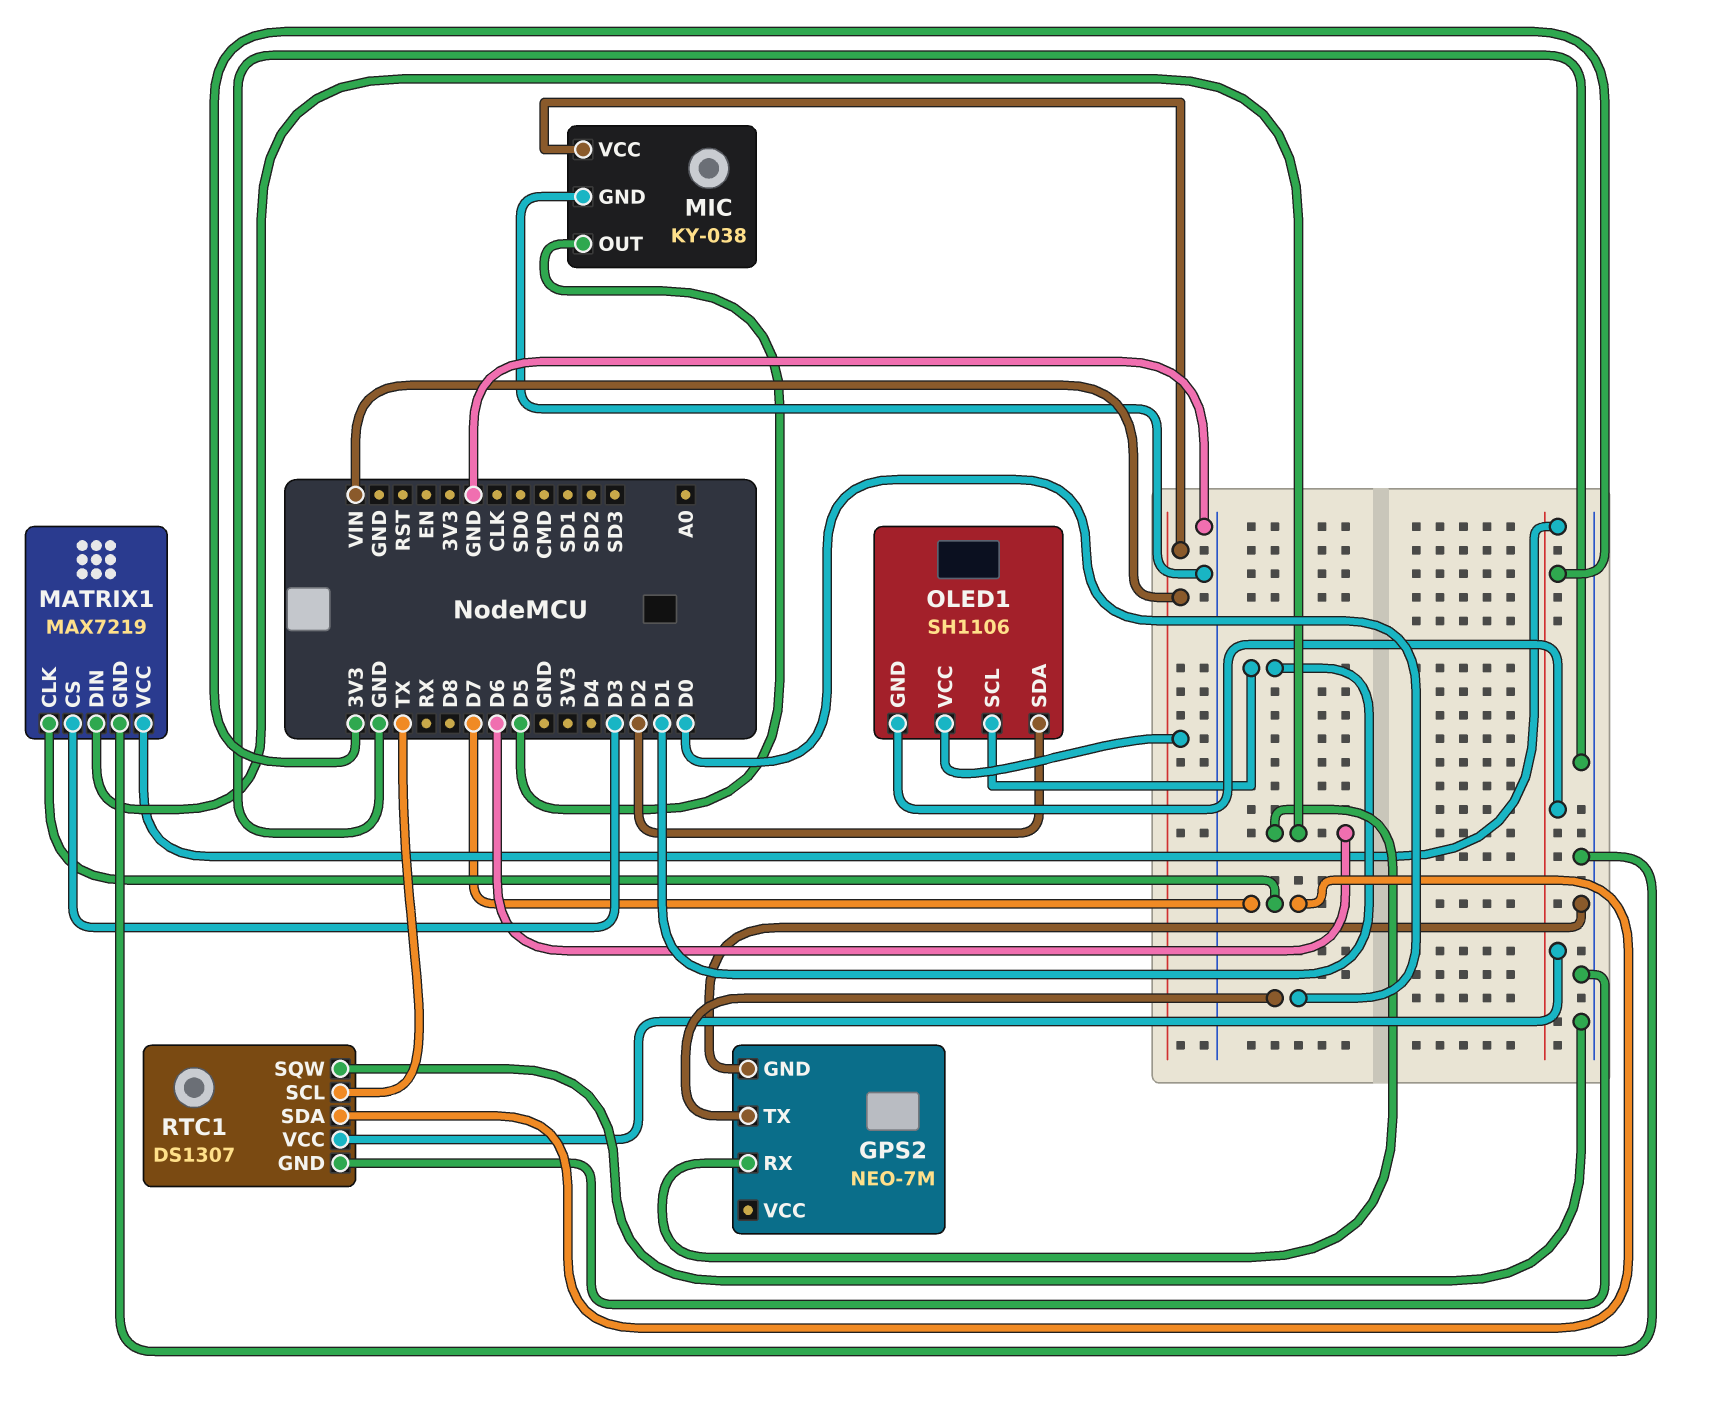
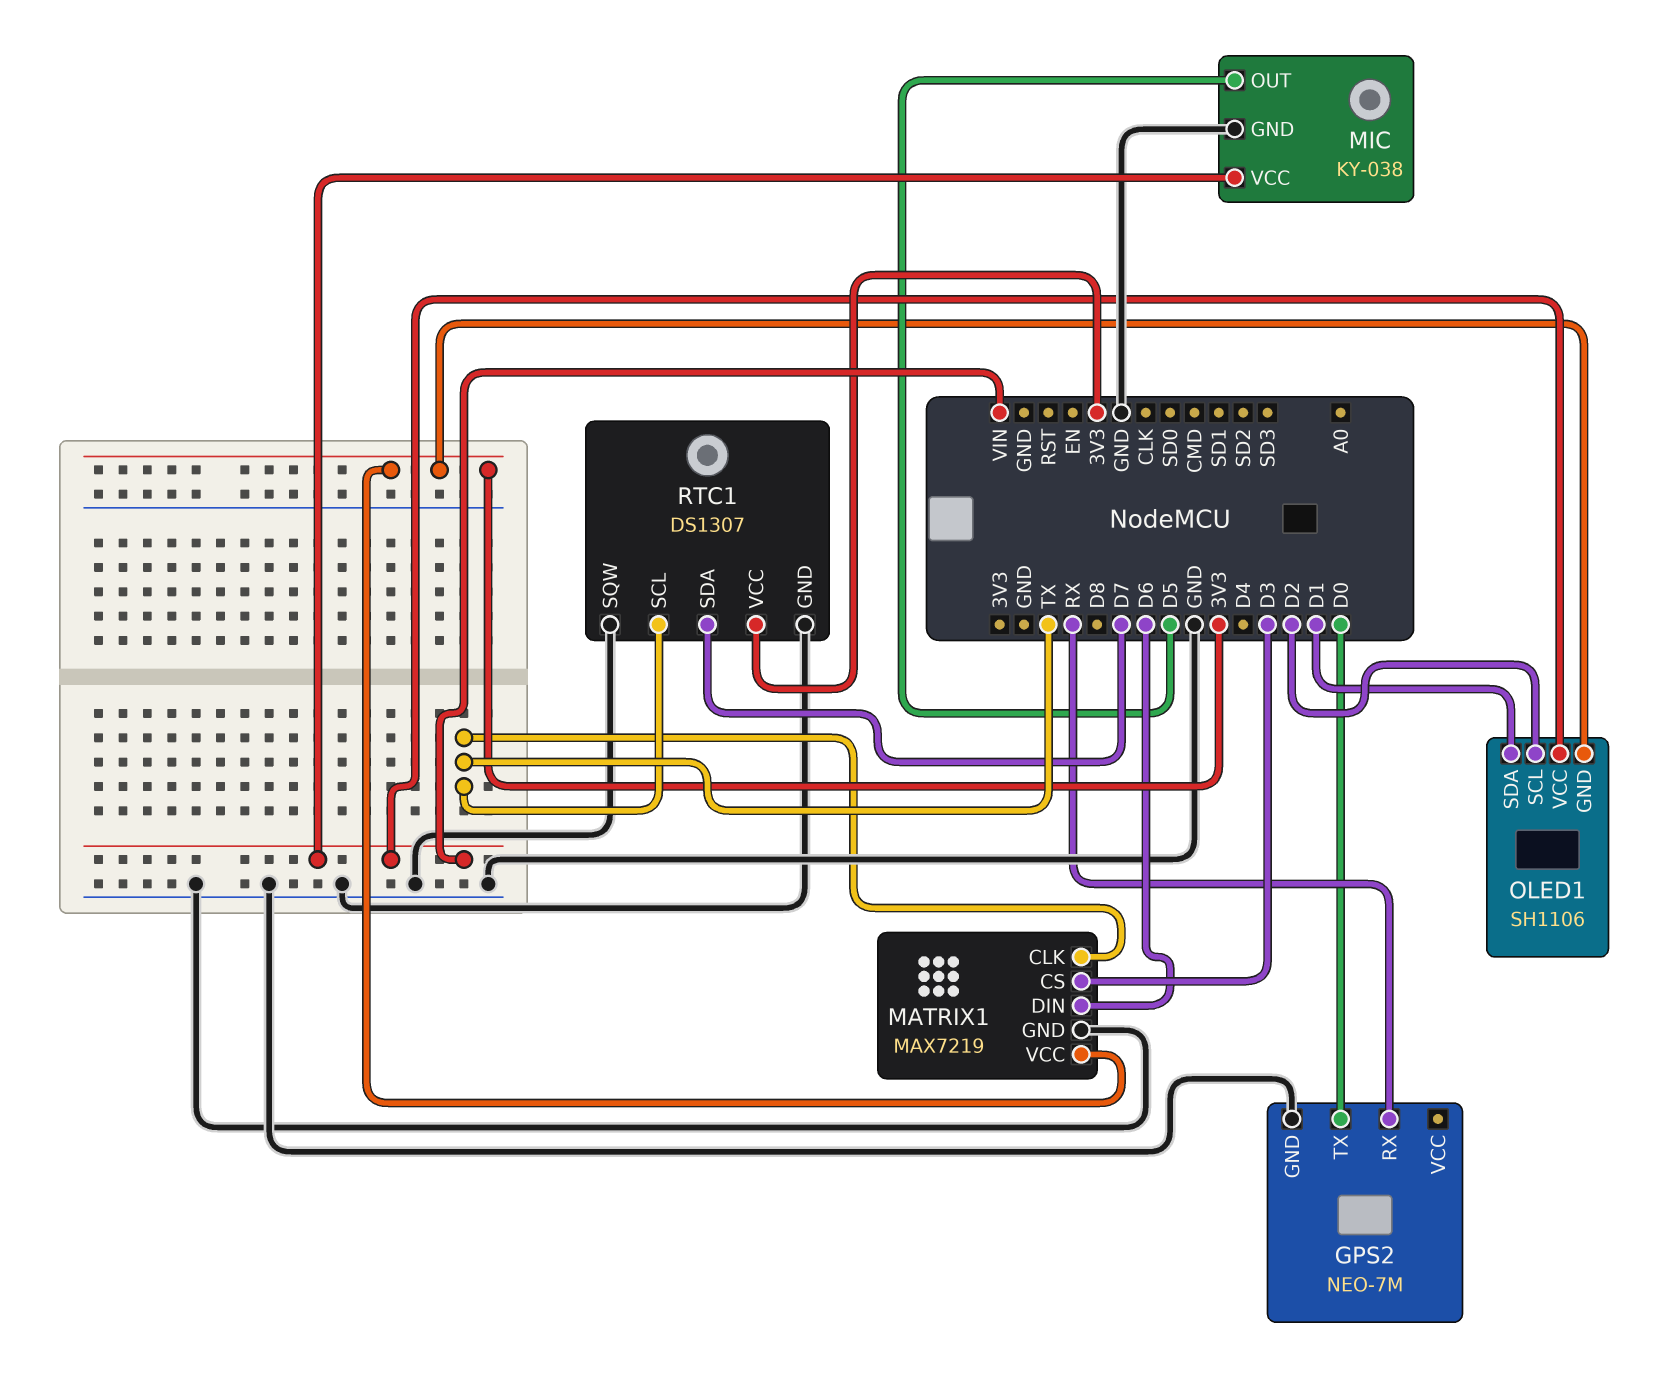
GPS2 pin RX: D6 -> RX
MATRIX1 pin CLK: D7 -> TX
OLED1 pin SCL: D1 -> D2
OLED1 pin SDA: D2 -> D1

